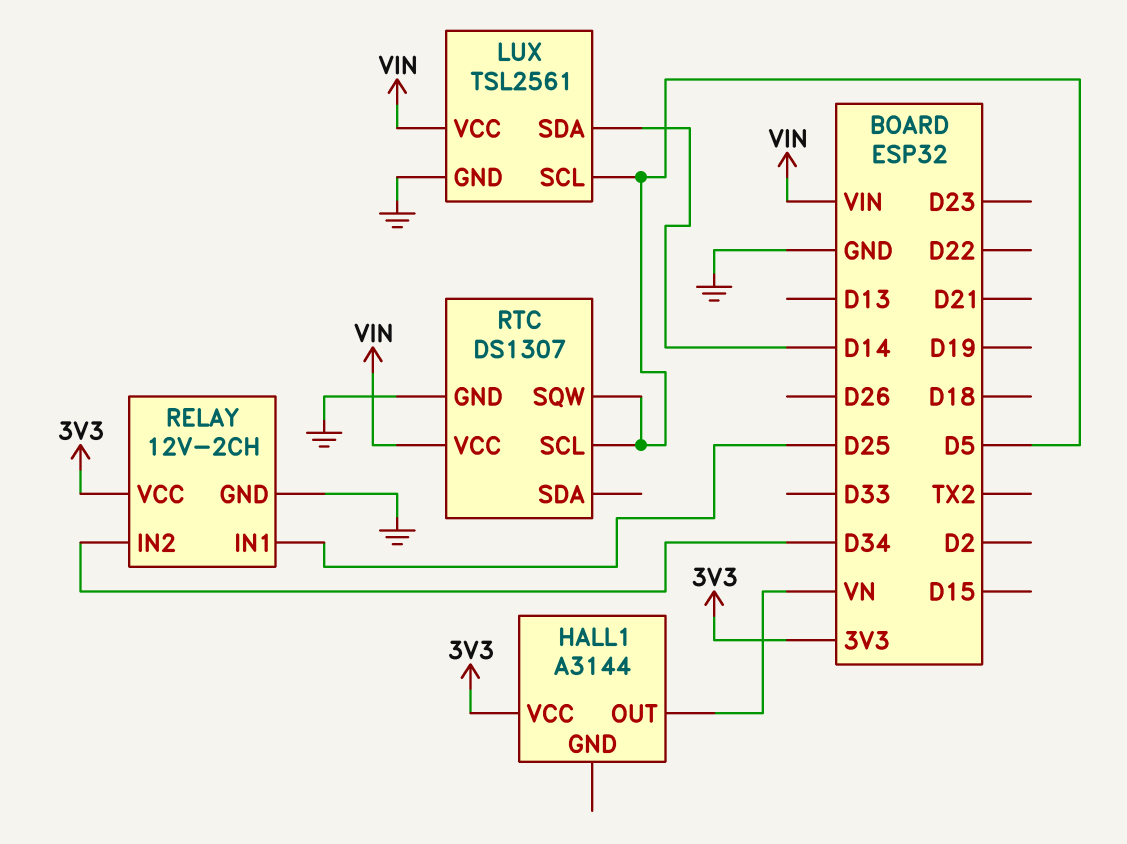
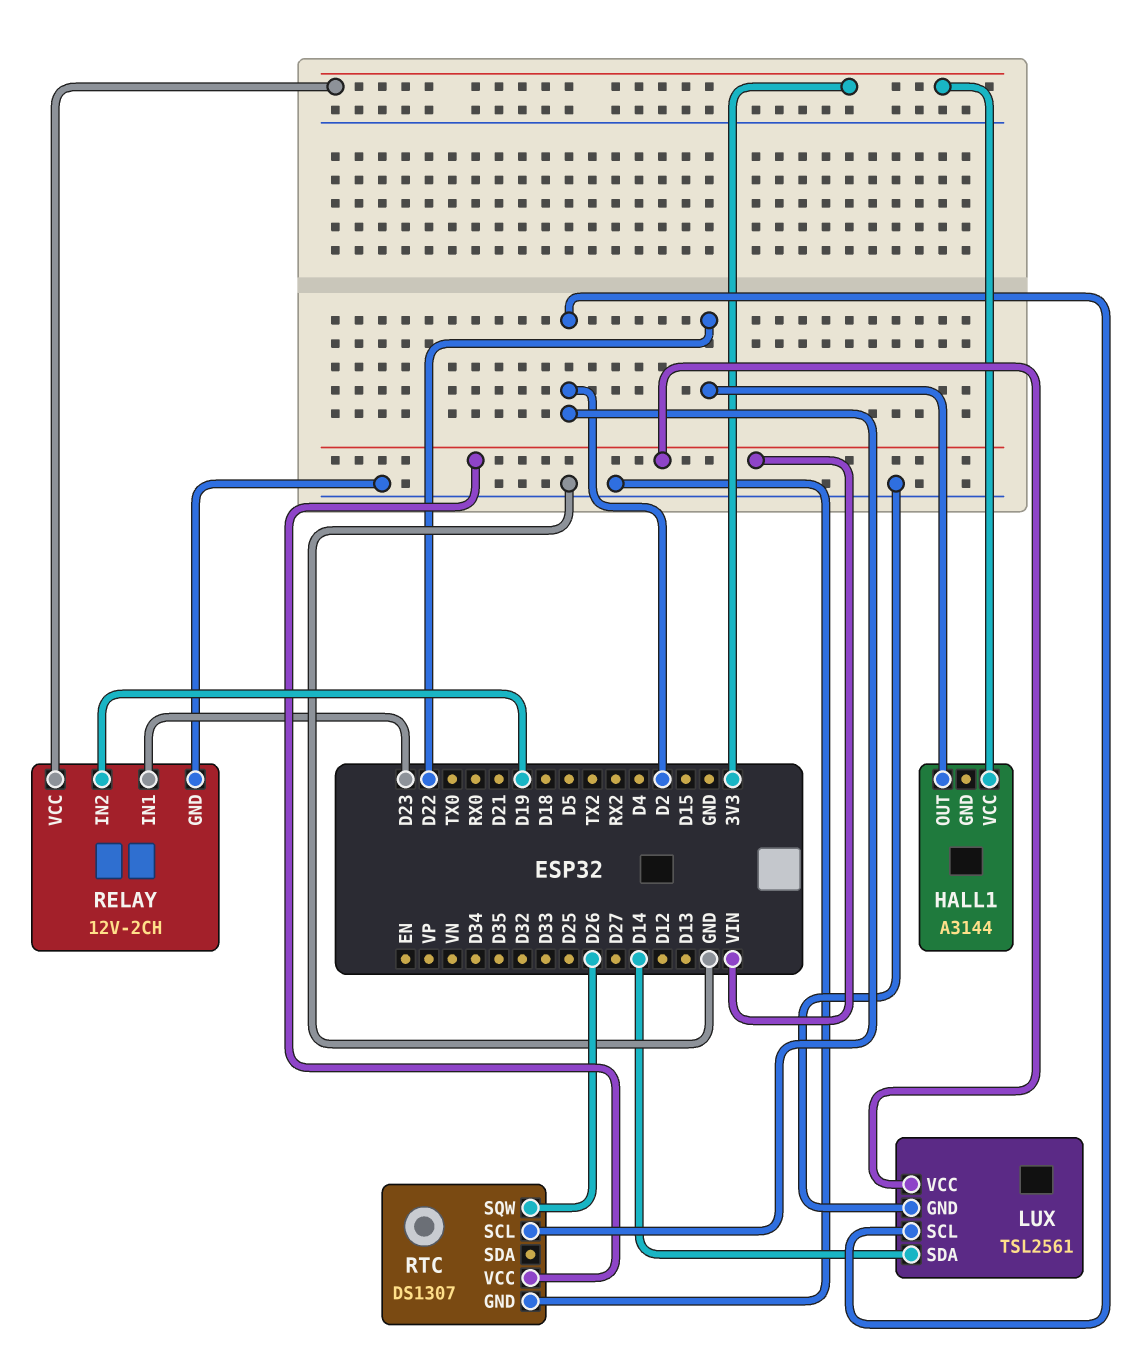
HALL1 pin OUT: VN -> D22
LUX pin SCL: D5 -> D2
RELAY pin IN1: D25 -> D23
RELAY pin IN2: D34 -> D19
RTC pin SCL: D5 -> D2
RTC pin SQW: D5 -> D26

